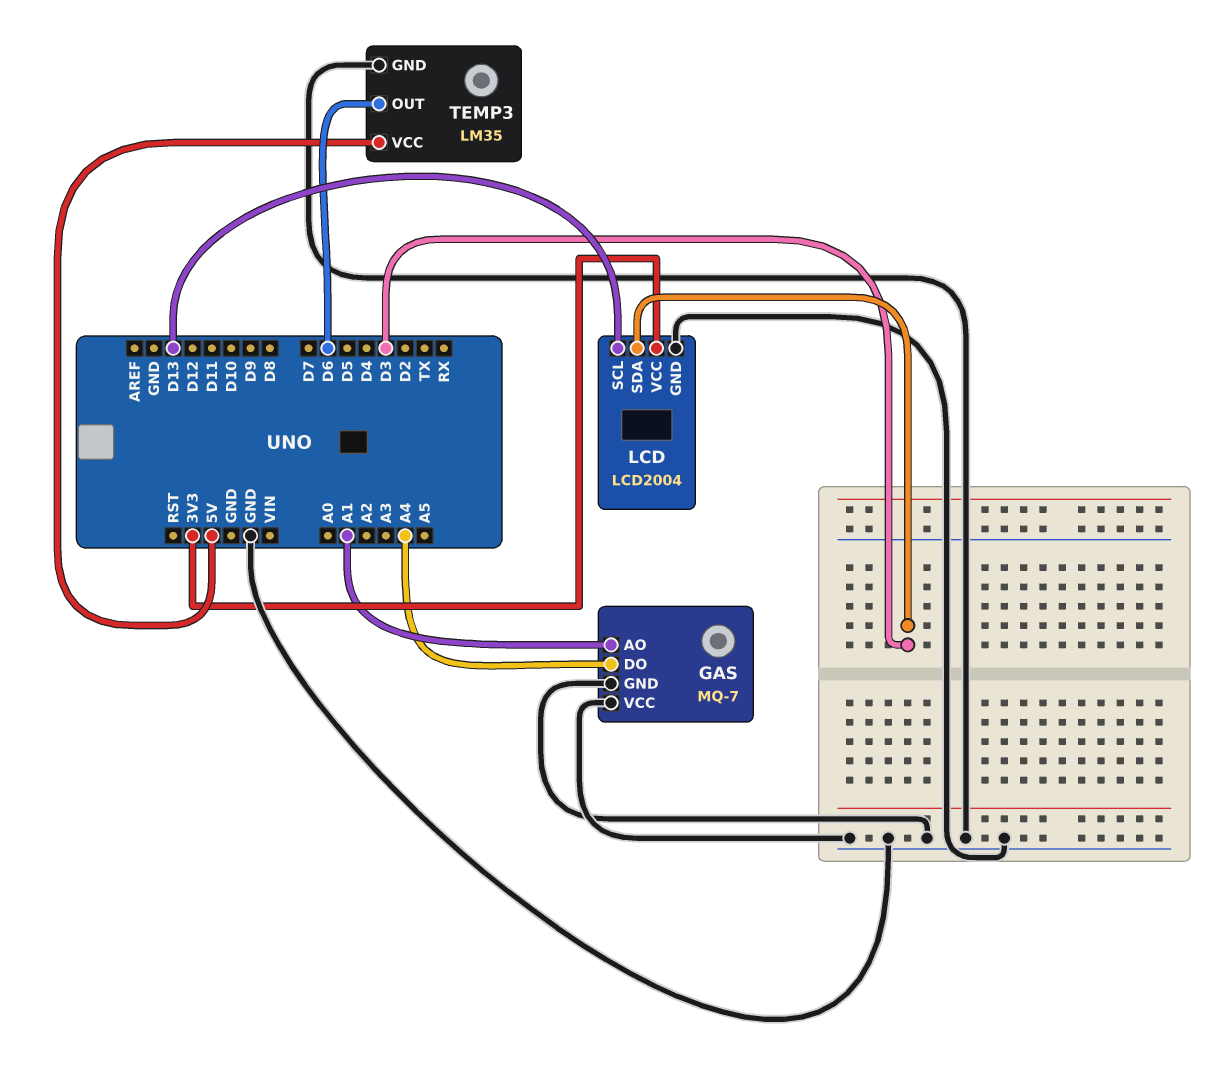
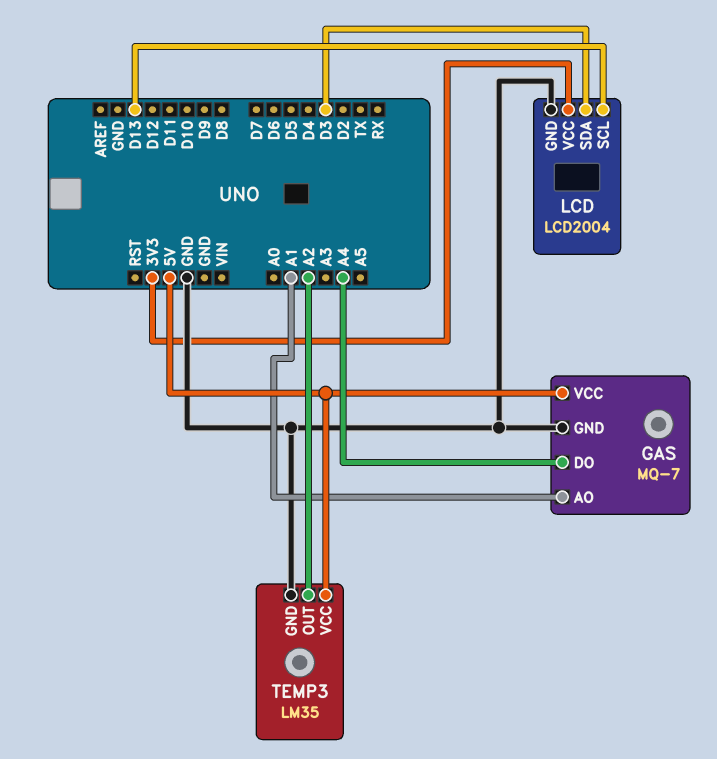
GAS pin VCC: GND -> 5V
TEMP3 pin OUT: D6 -> A2

